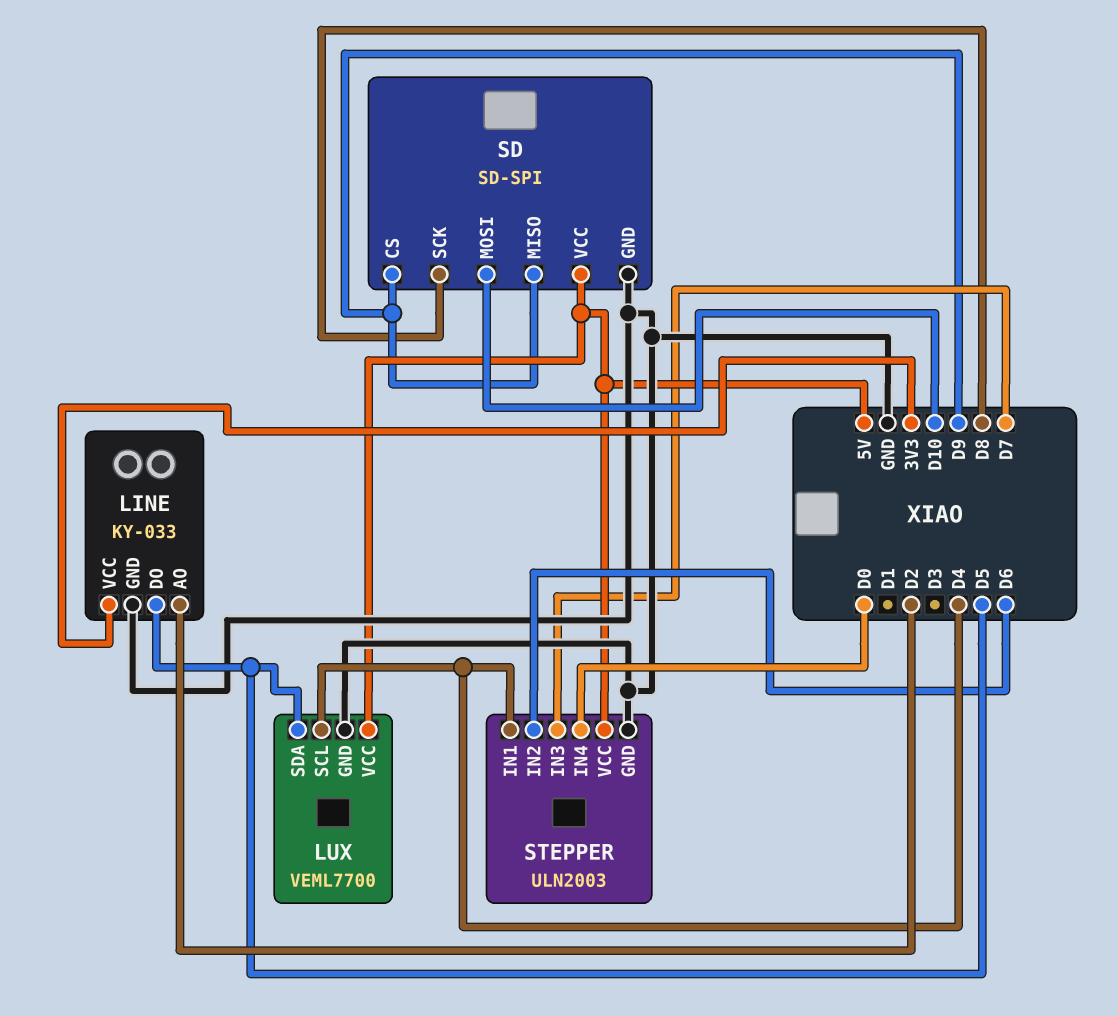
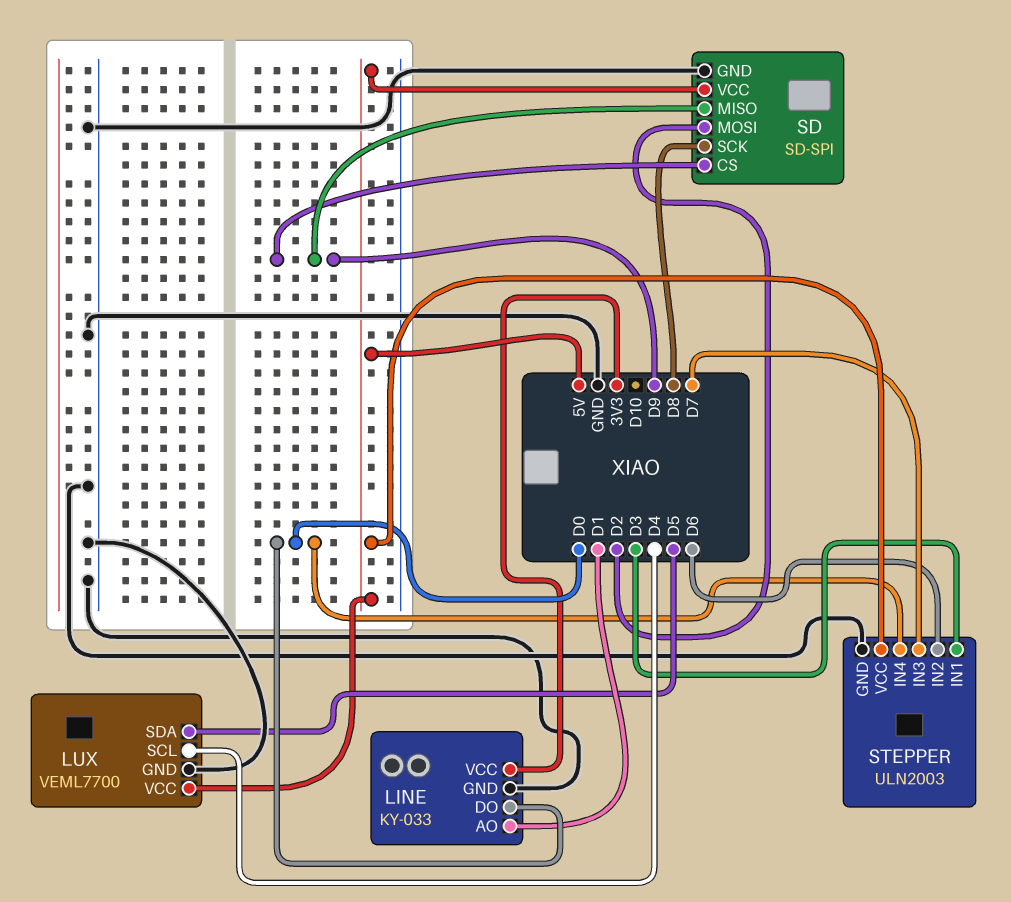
LINE pin AO: D2 -> D1
LINE pin DO: D5 -> D0
SD pin MOSI: D10 -> D2
STEPPER pin IN1: D4 -> D3

